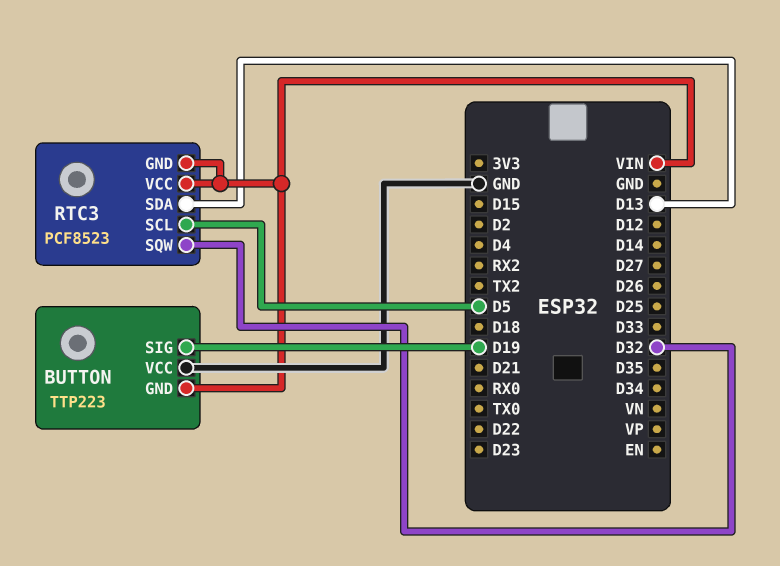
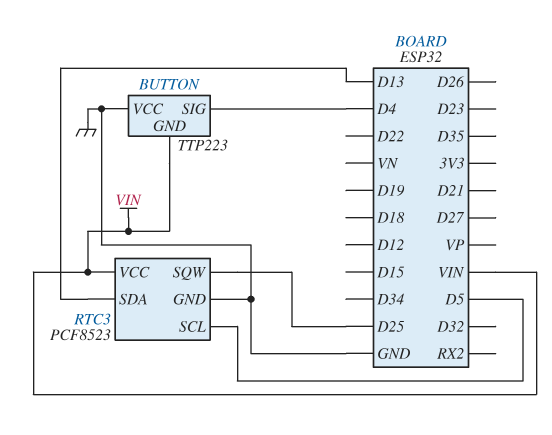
BUTTON pin SIG: D19 -> D4
RTC3 pin GND: VIN -> GND
RTC3 pin SQW: D32 -> D25

